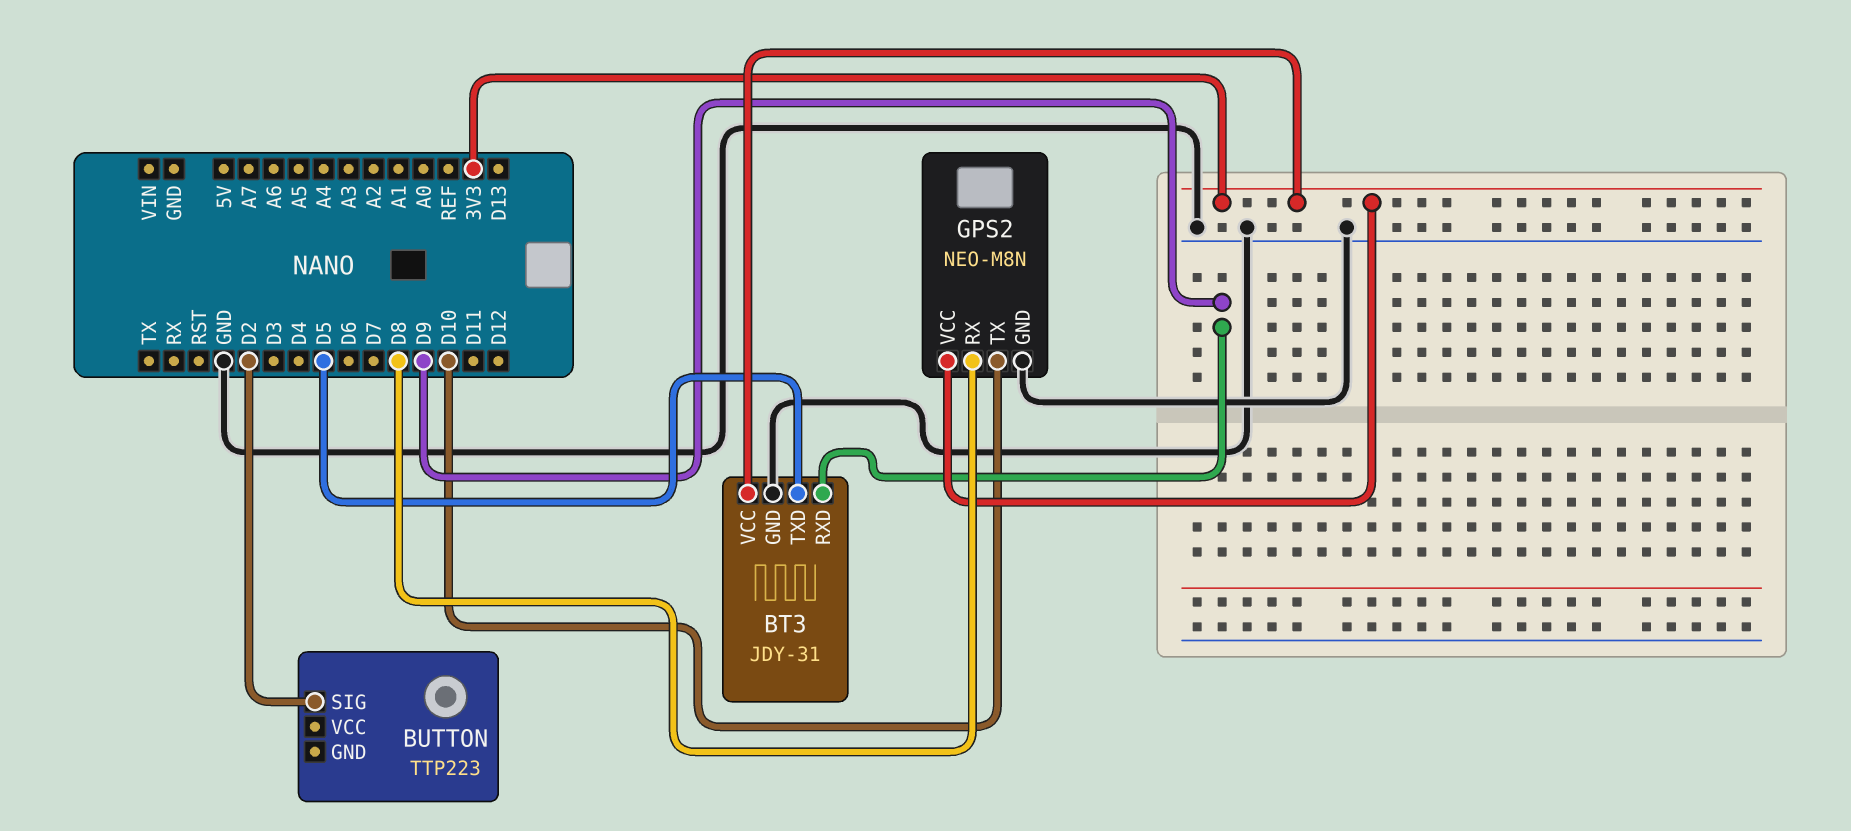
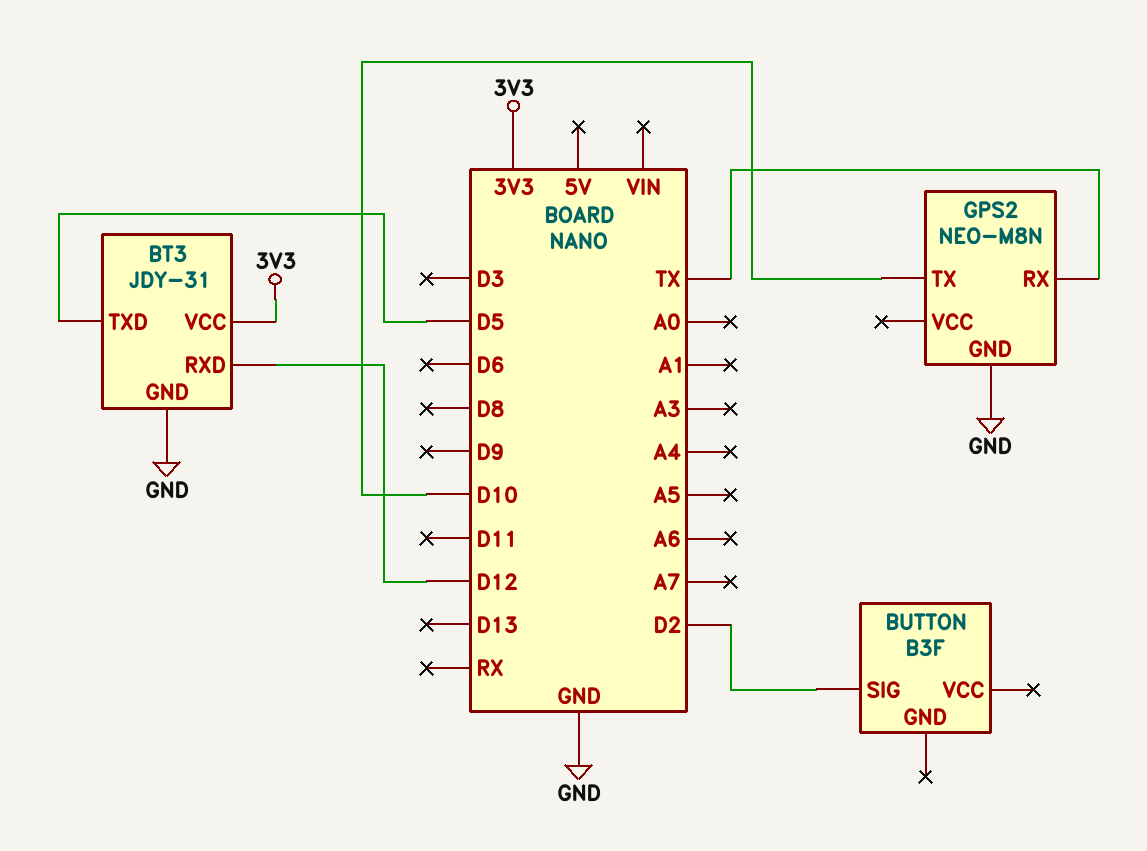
BT3 pin RXD: D9 -> D12
BUTTON: TTP223 -> B3F
GPS2 pin RX: D8 -> TX
GPS2 pin VCC: 3V3 -> none

